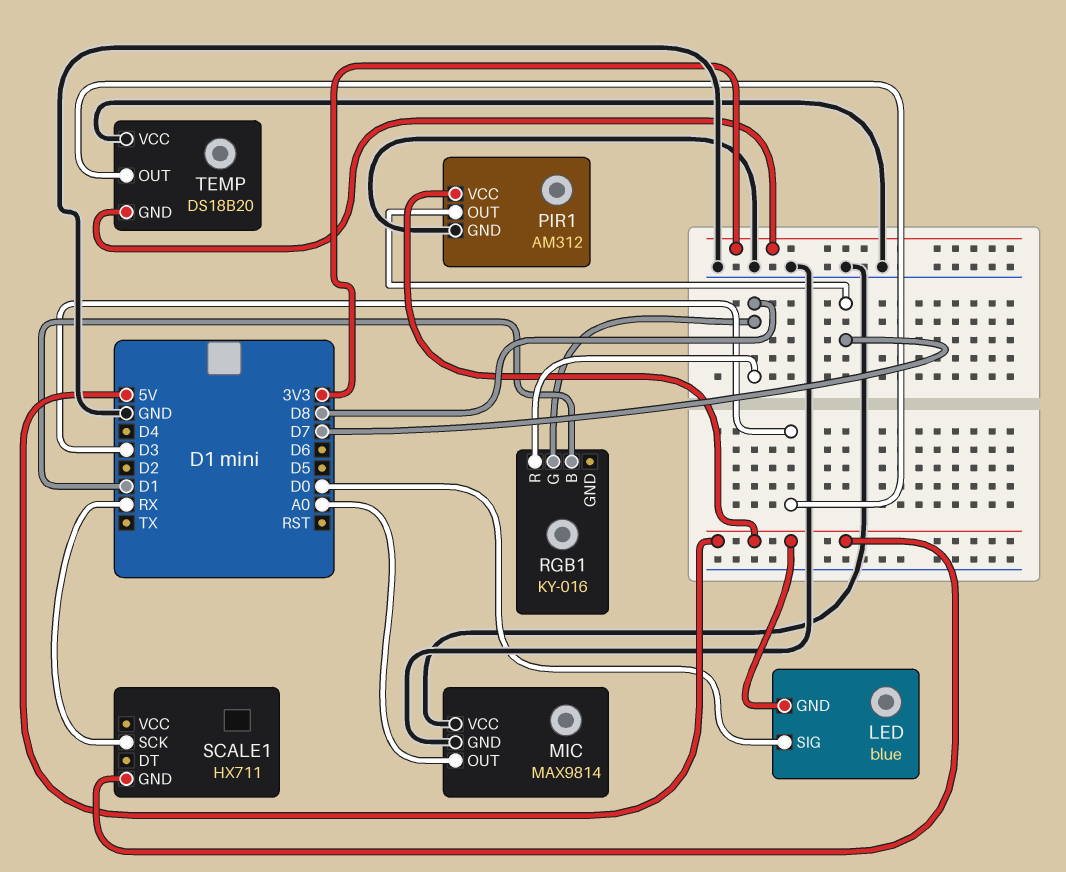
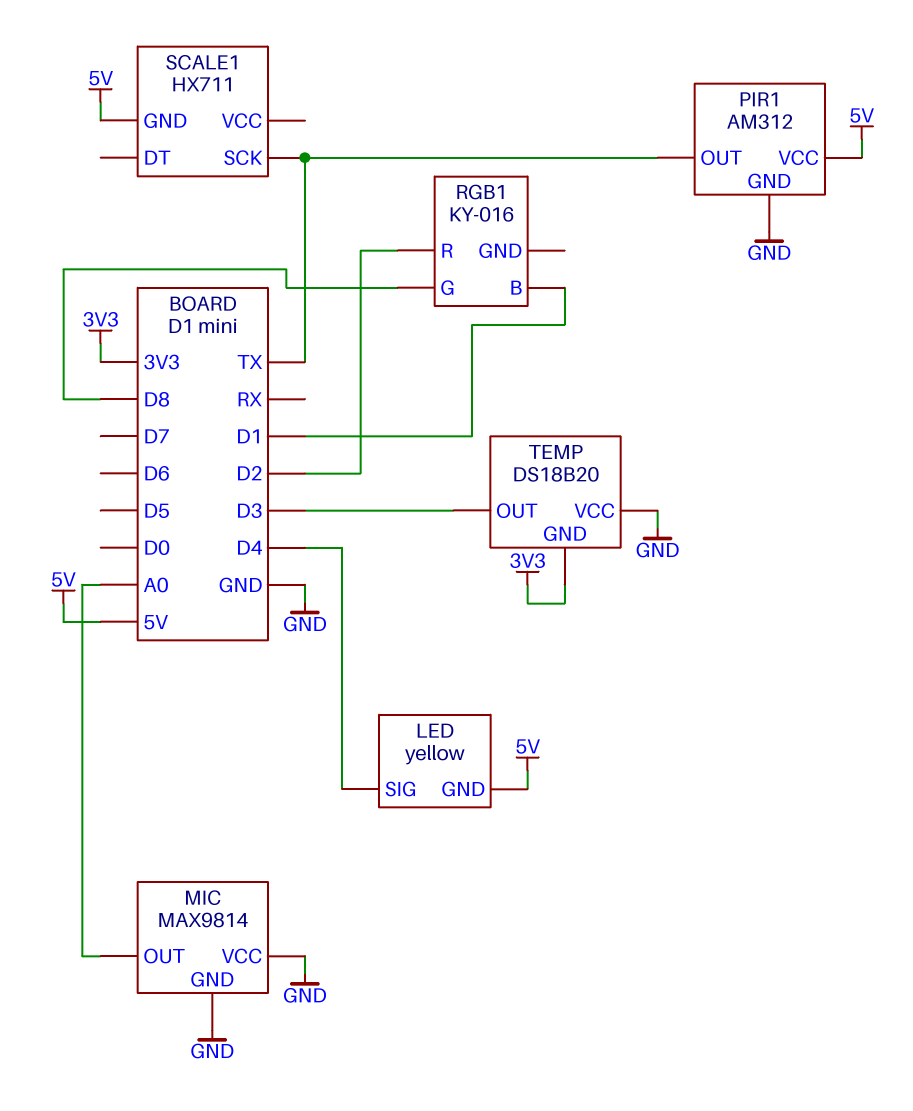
LED: blue -> yellow
LED pin SIG: D0 -> D4
PIR1 pin OUT: D7 -> TX
RGB1 pin R: D8 -> D2
SCALE1 pin SCK: RX -> TX

